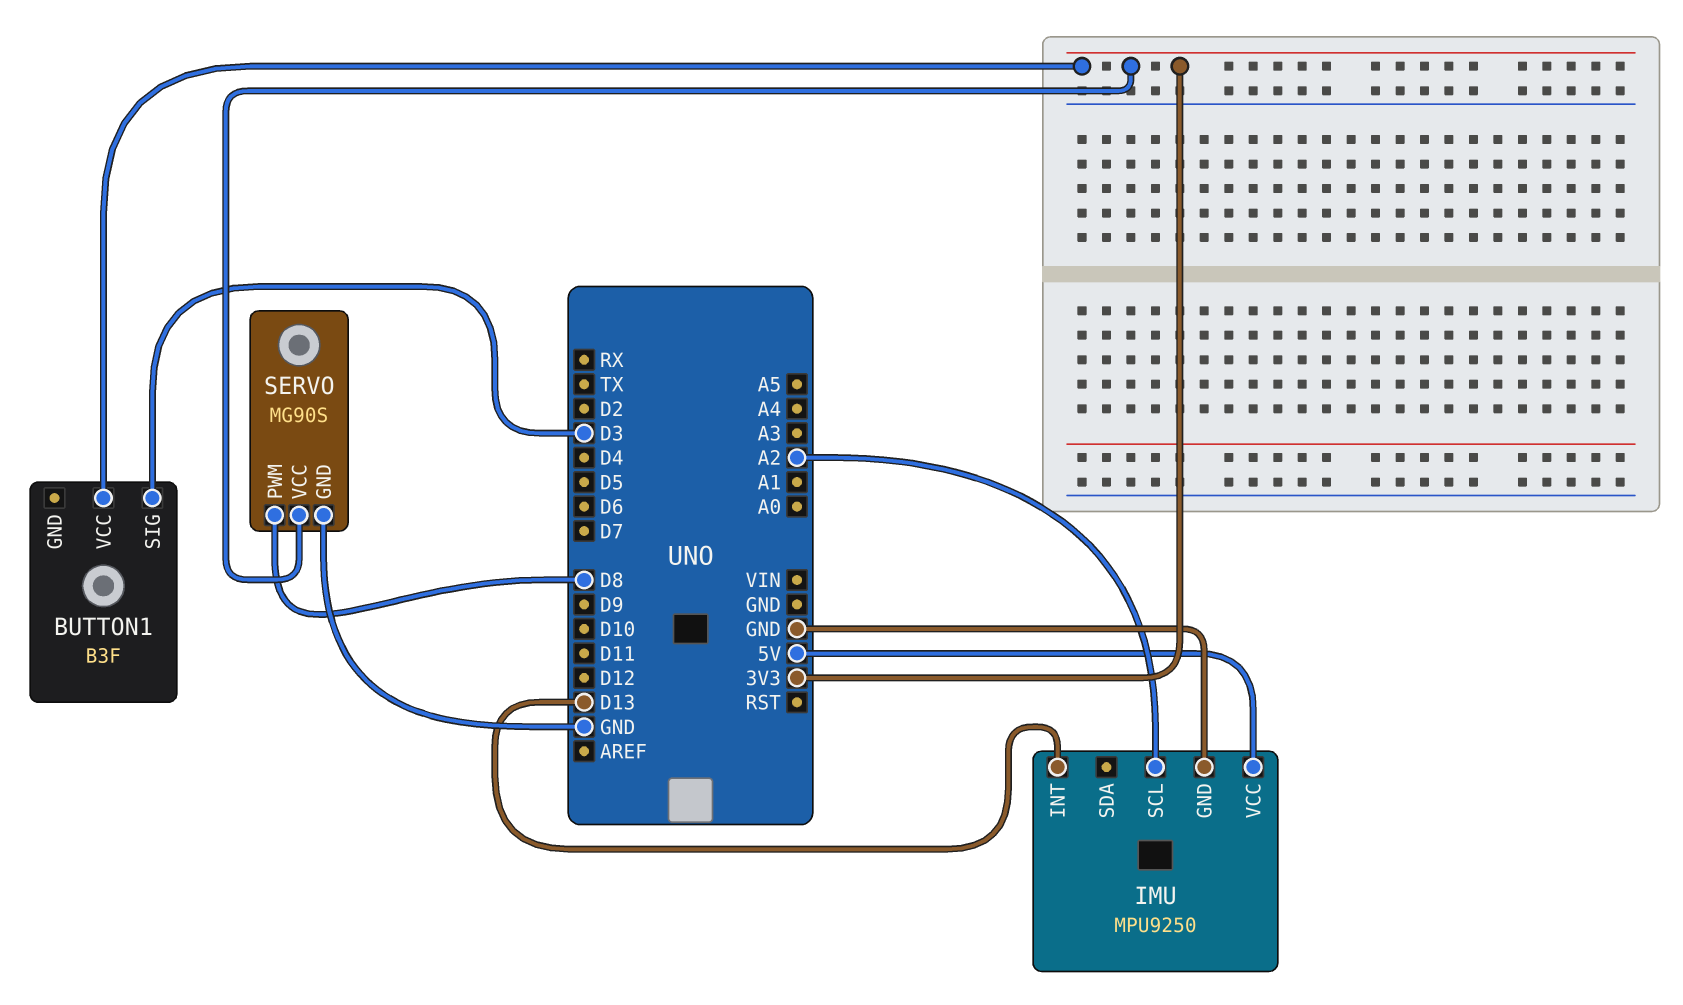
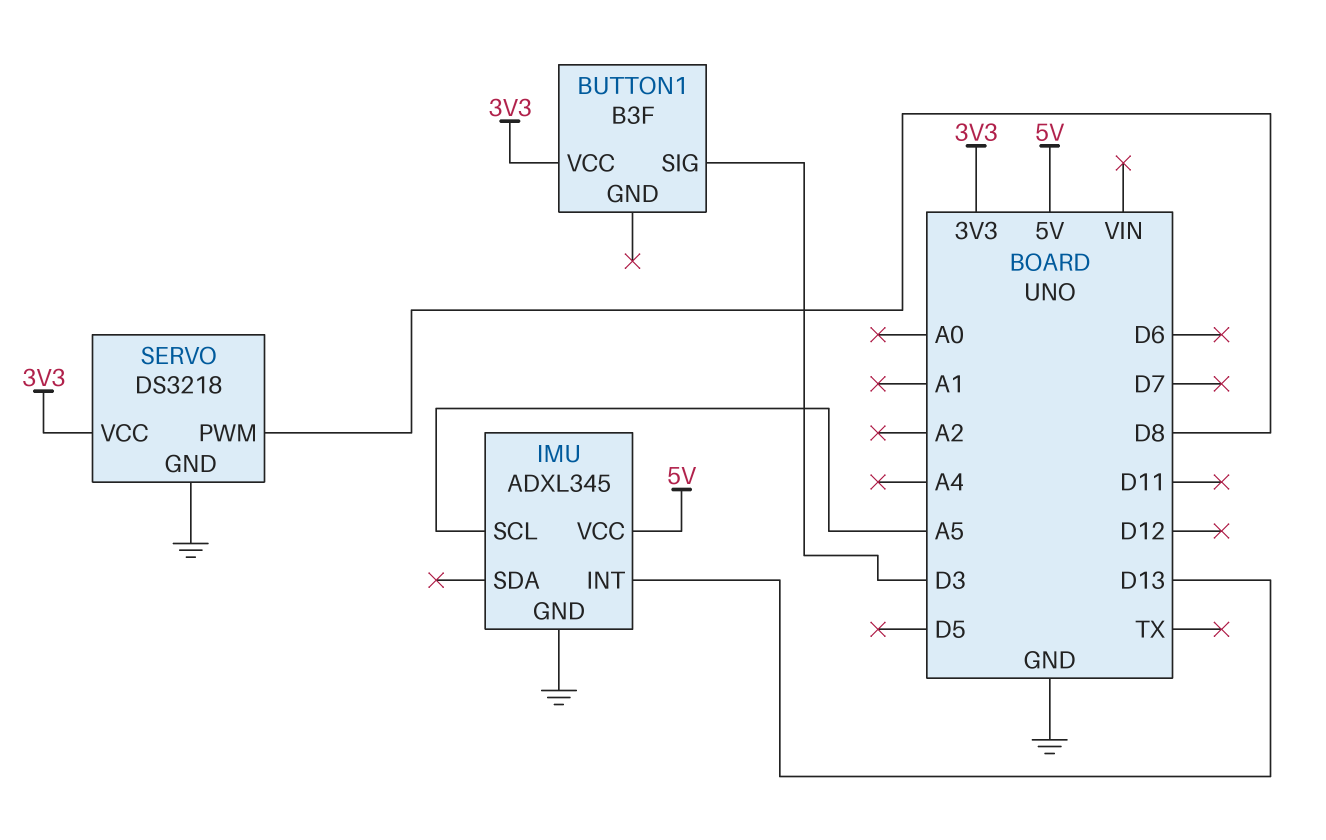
IMU: MPU9250 -> ADXL345
IMU pin SCL: A2 -> A5
SERVO: MG90S -> DS3218

